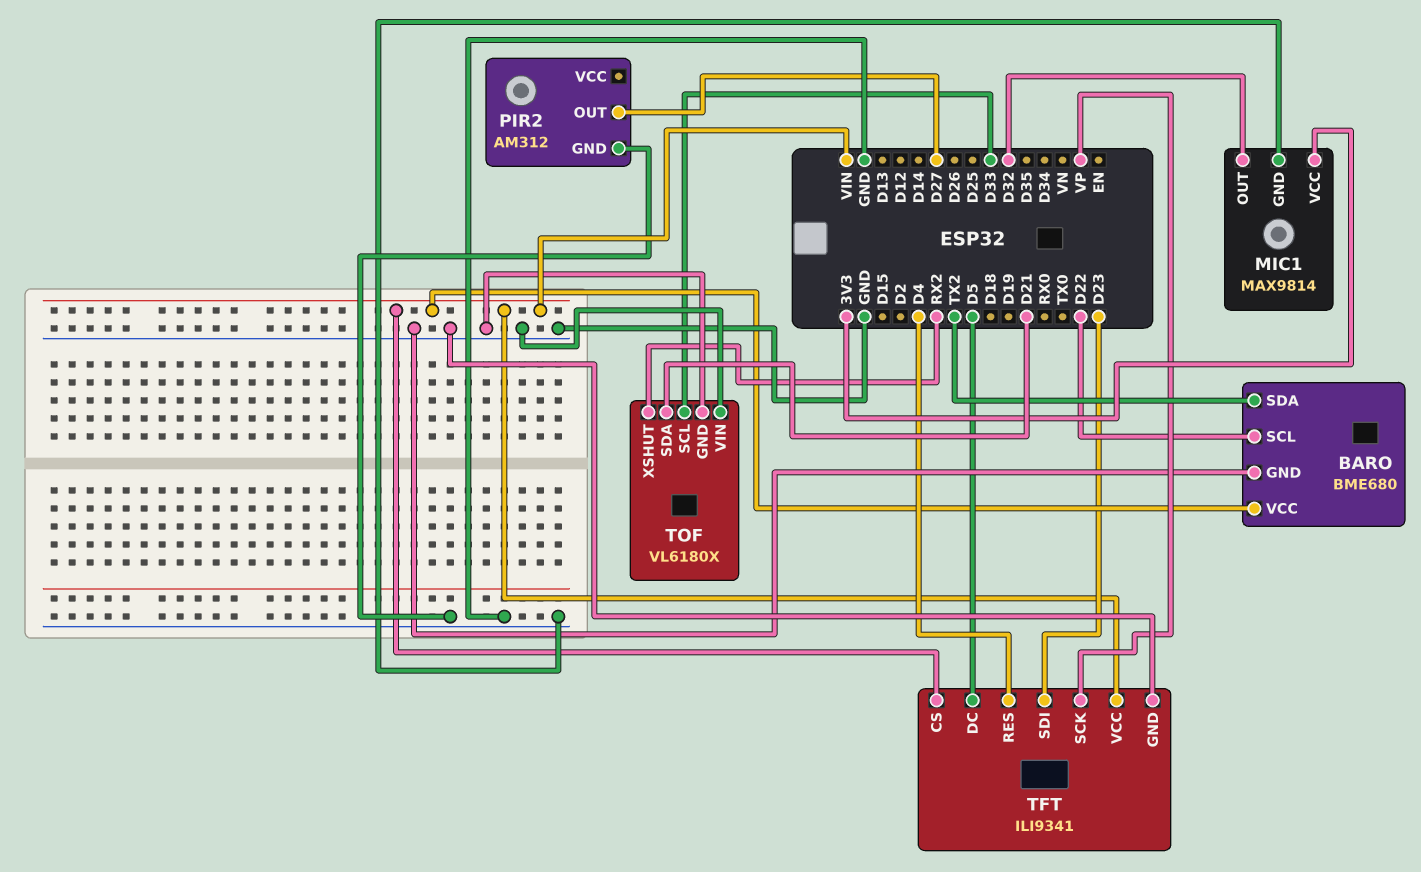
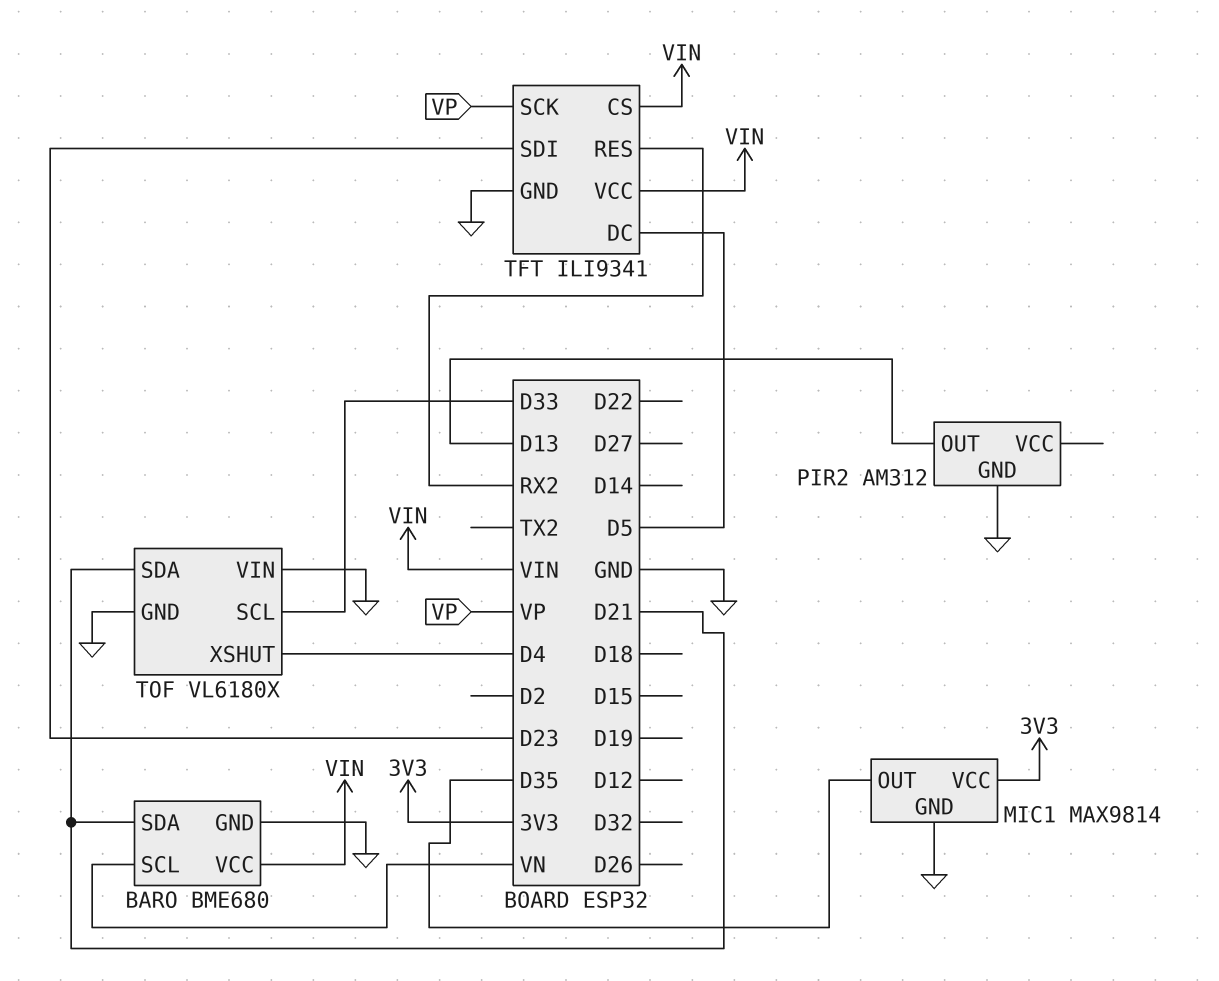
BARO pin SCL: D22 -> VN
BARO pin SDA: TX2 -> D21
MIC1 pin OUT: D32 -> D35
PIR2 pin OUT: D27 -> D13
TFT pin RES: D4 -> RX2
TOF pin XSHUT: RX2 -> D4

